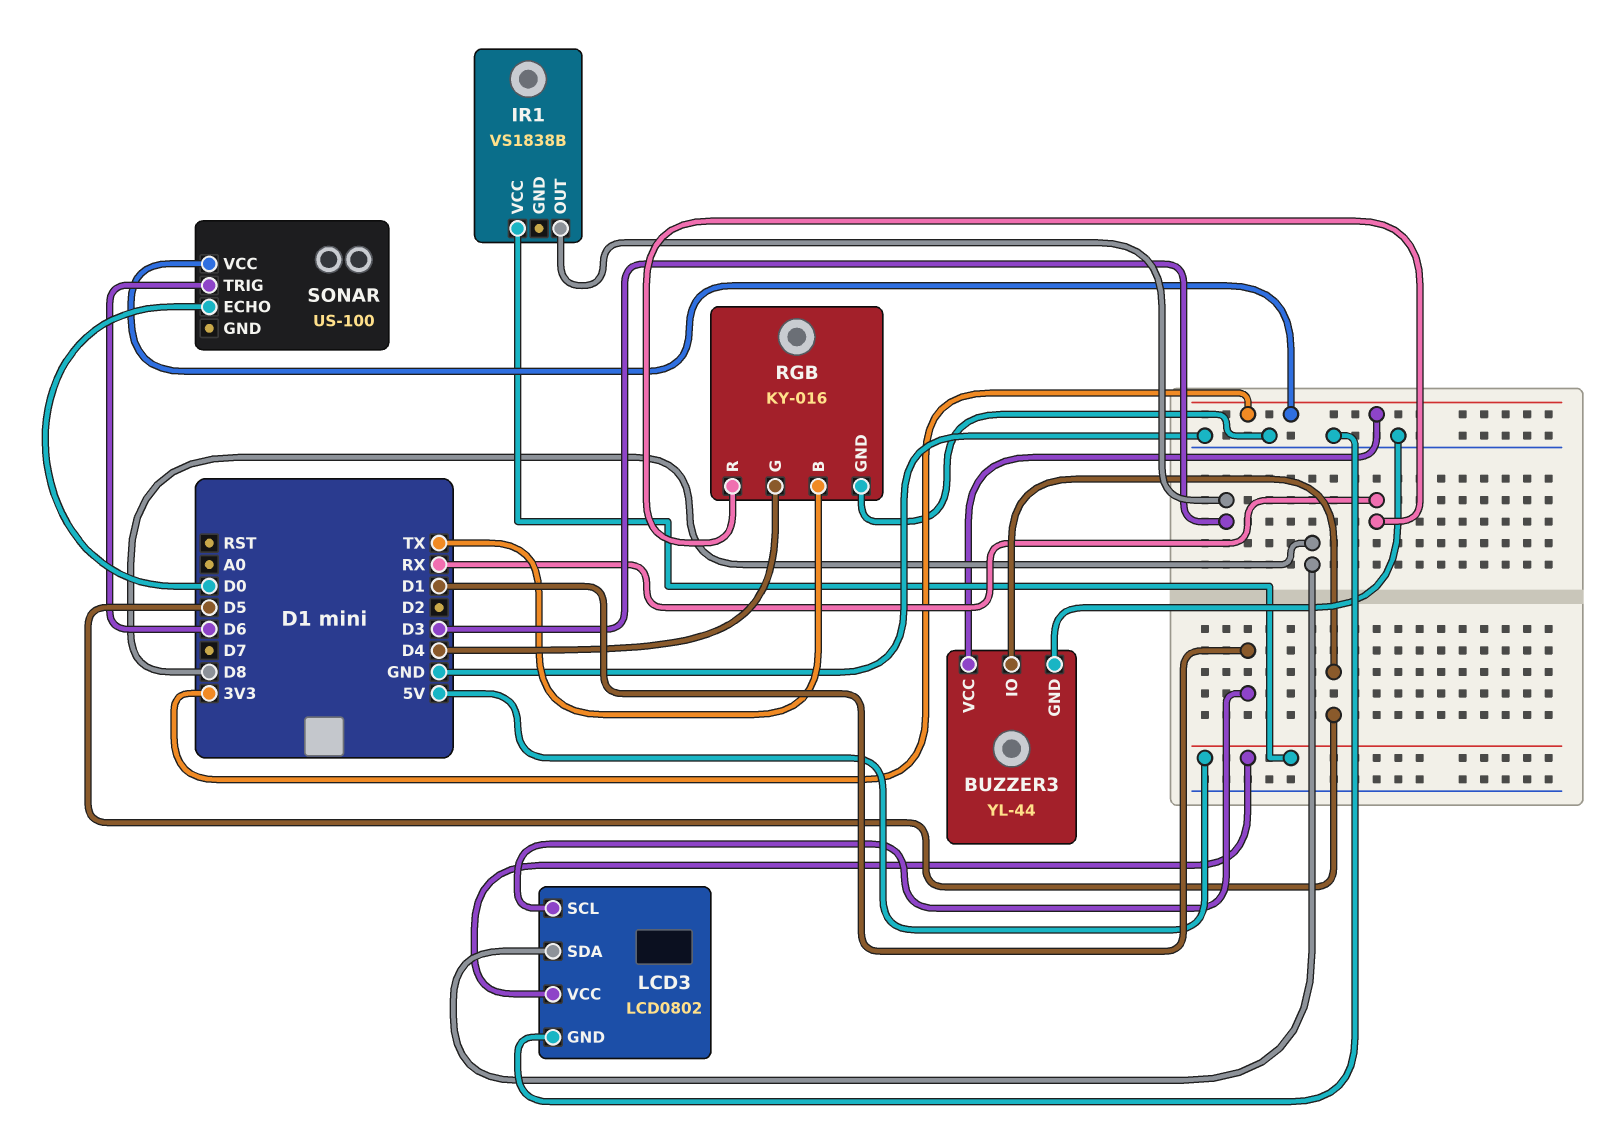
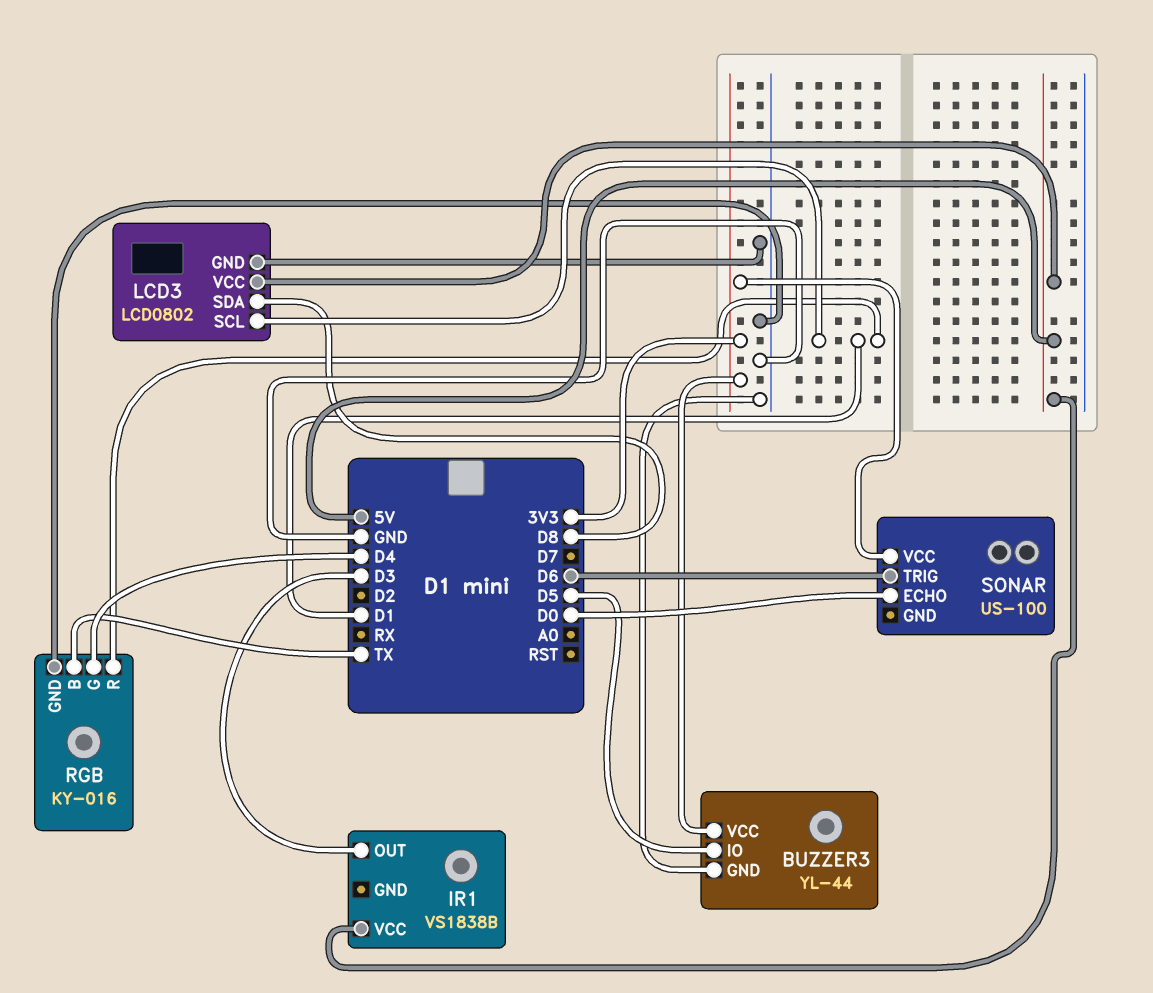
RGB pin R: RX -> D1

